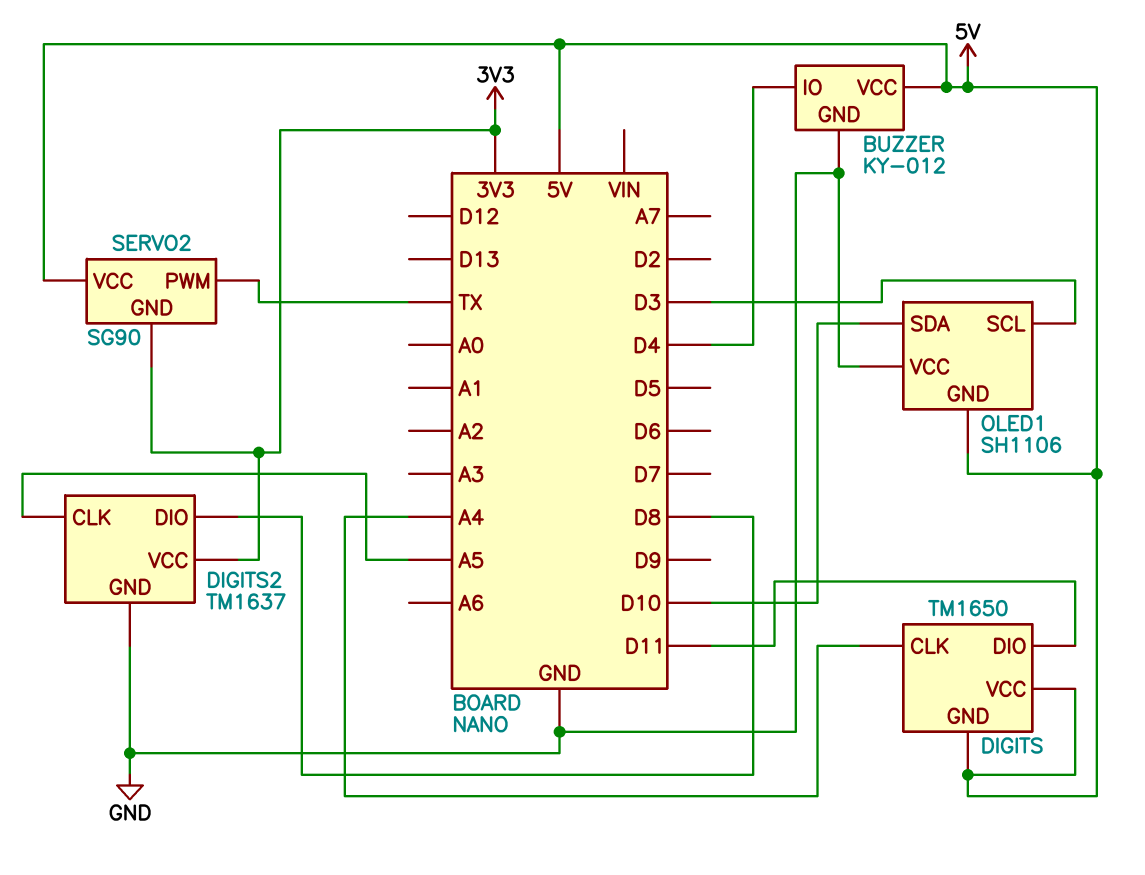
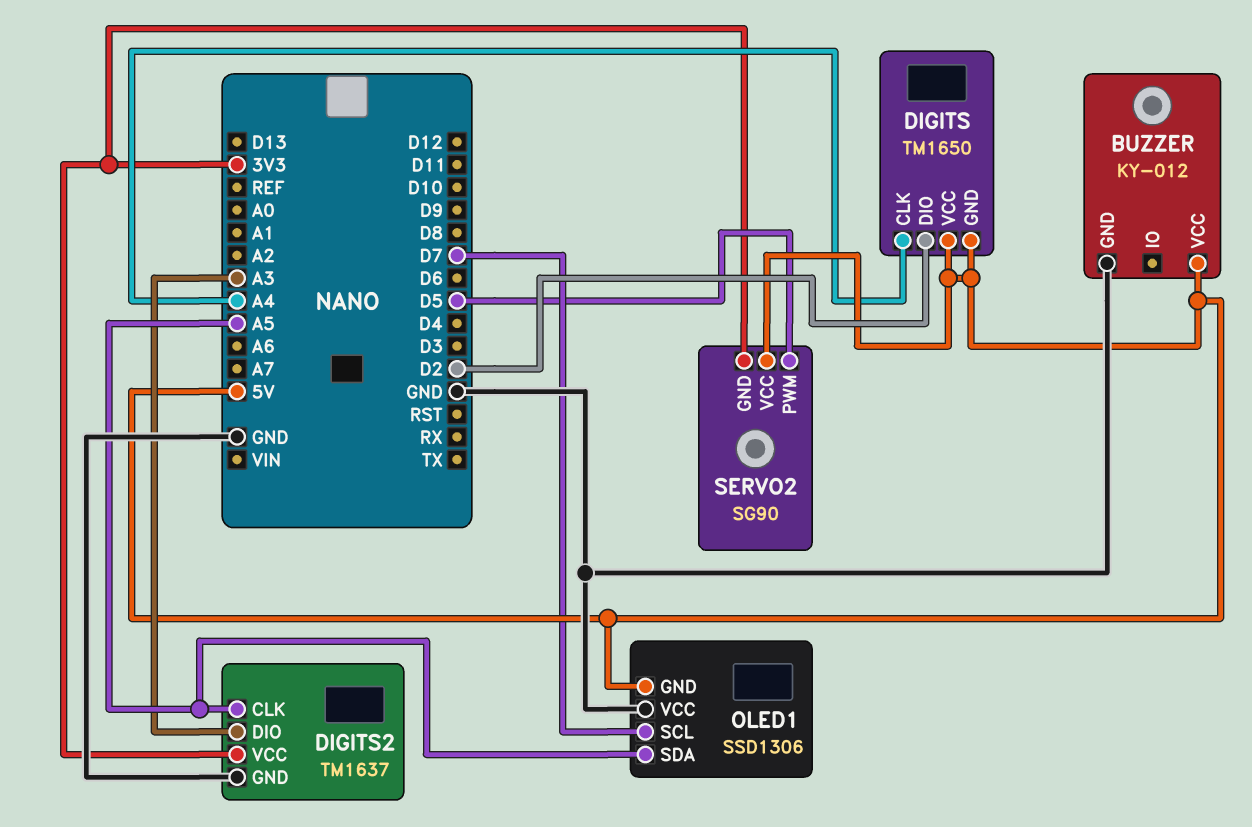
BUZZER pin IO: D4 -> none
DIGITS pin DIO: D11 -> D2
DIGITS2 pin DIO: D8 -> A3
OLED1: SH1106 -> SSD1306
OLED1 pin SCL: D3 -> D7
OLED1 pin SDA: D10 -> A5
SERVO2 pin PWM: TX -> D5

